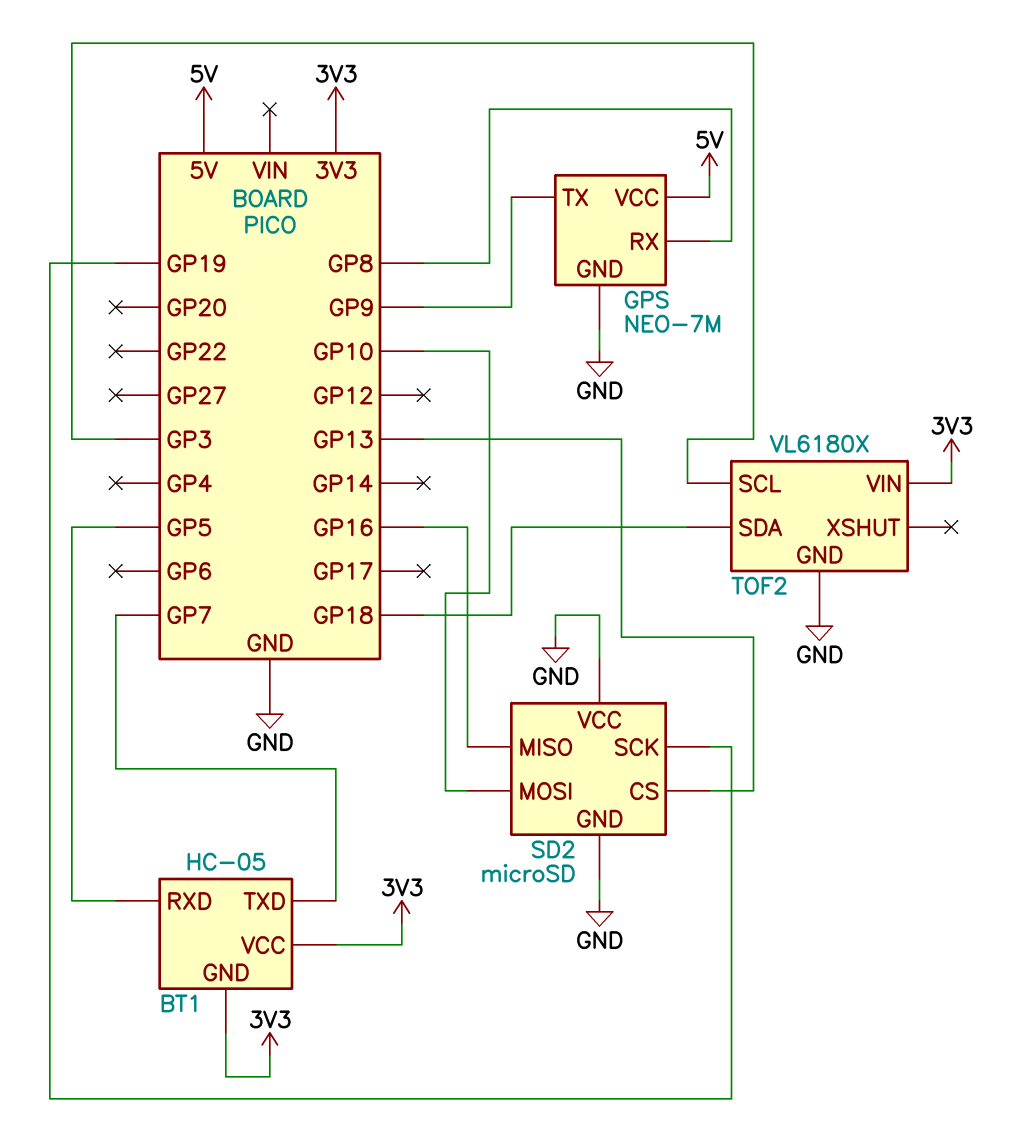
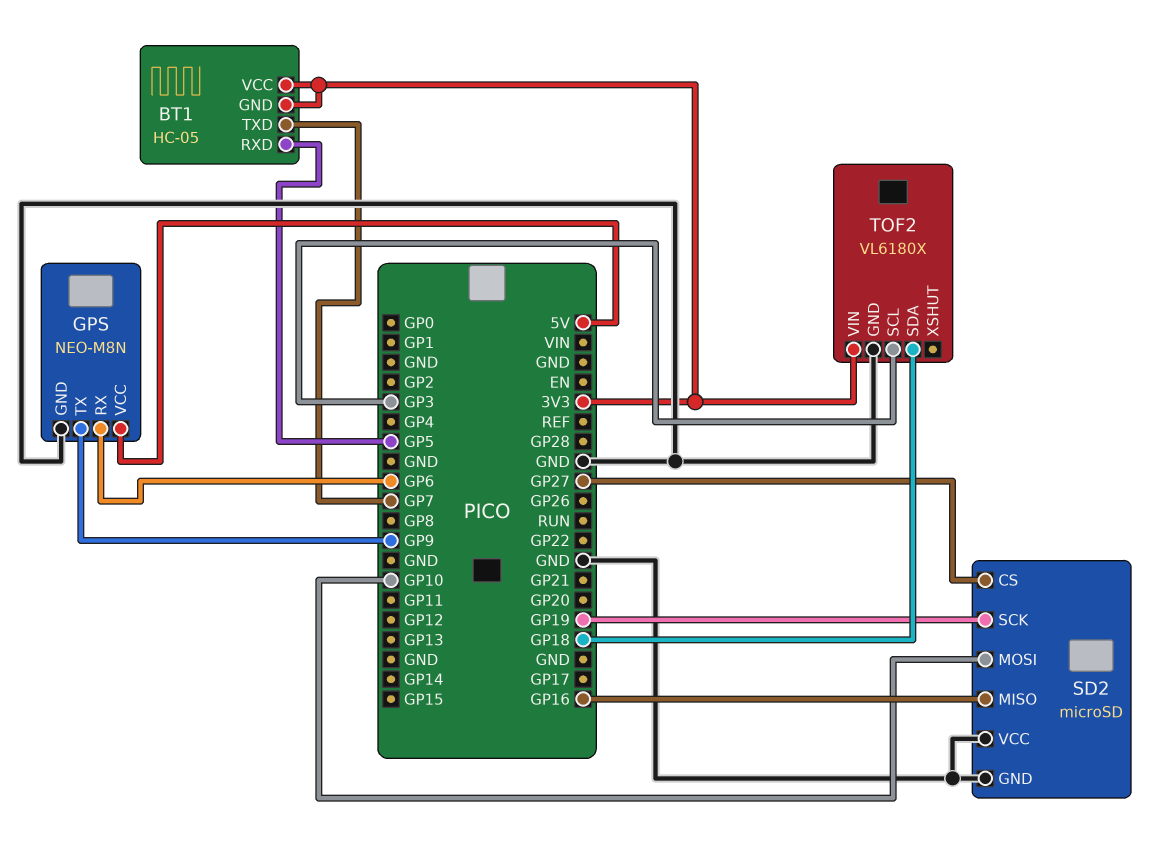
GPS: NEO-7M -> NEO-M8N
GPS pin RX: GP8 -> GP6
SD2 pin CS: GP13 -> GP27

